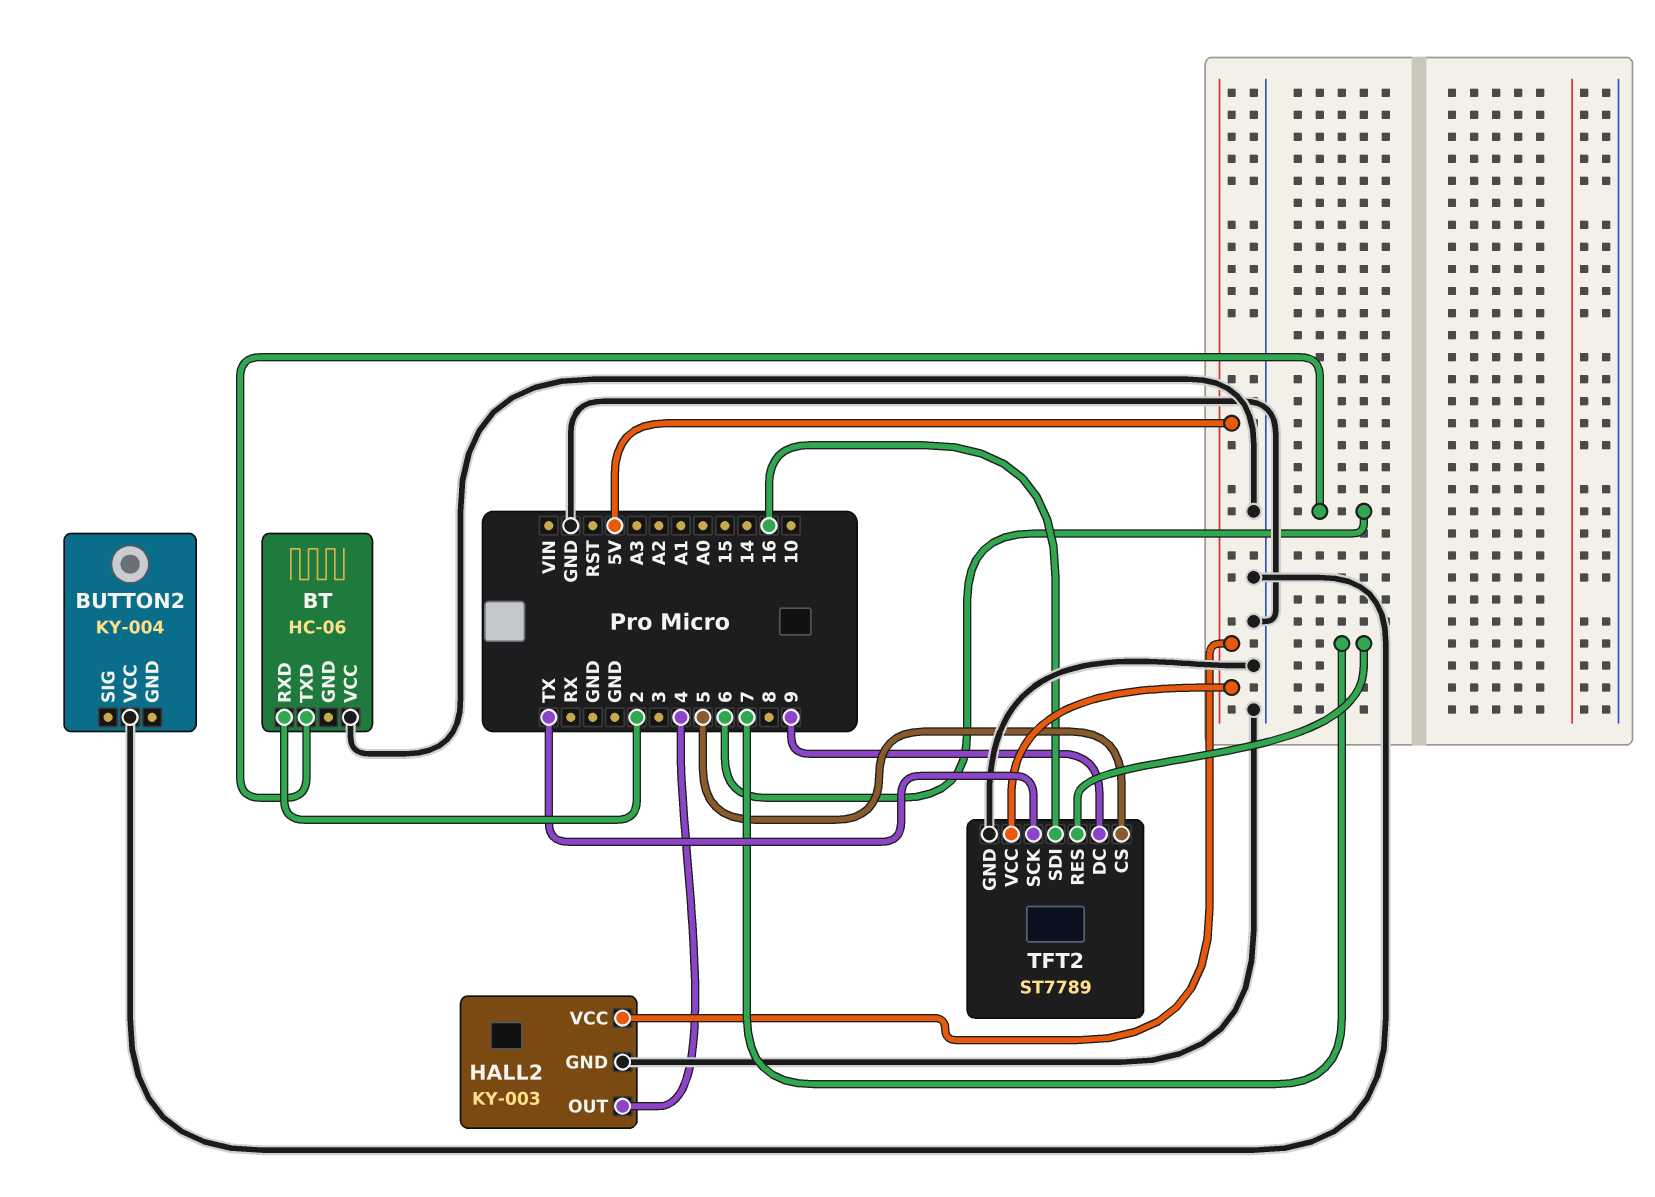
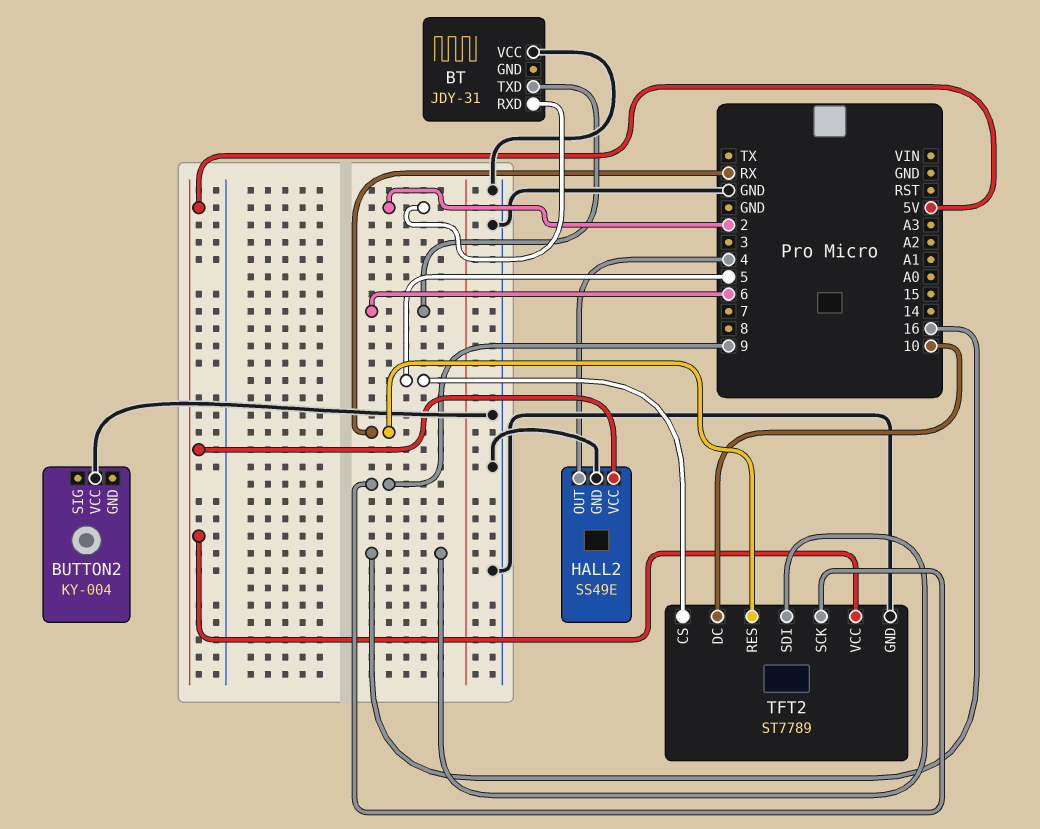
BT: HC-06 -> JDY-31
HALL2: KY-003 -> SS49E
TFT2 pin DC: 9 -> 10
TFT2 pin RES: 7 -> RX
TFT2 pin SCK: TX -> 9

